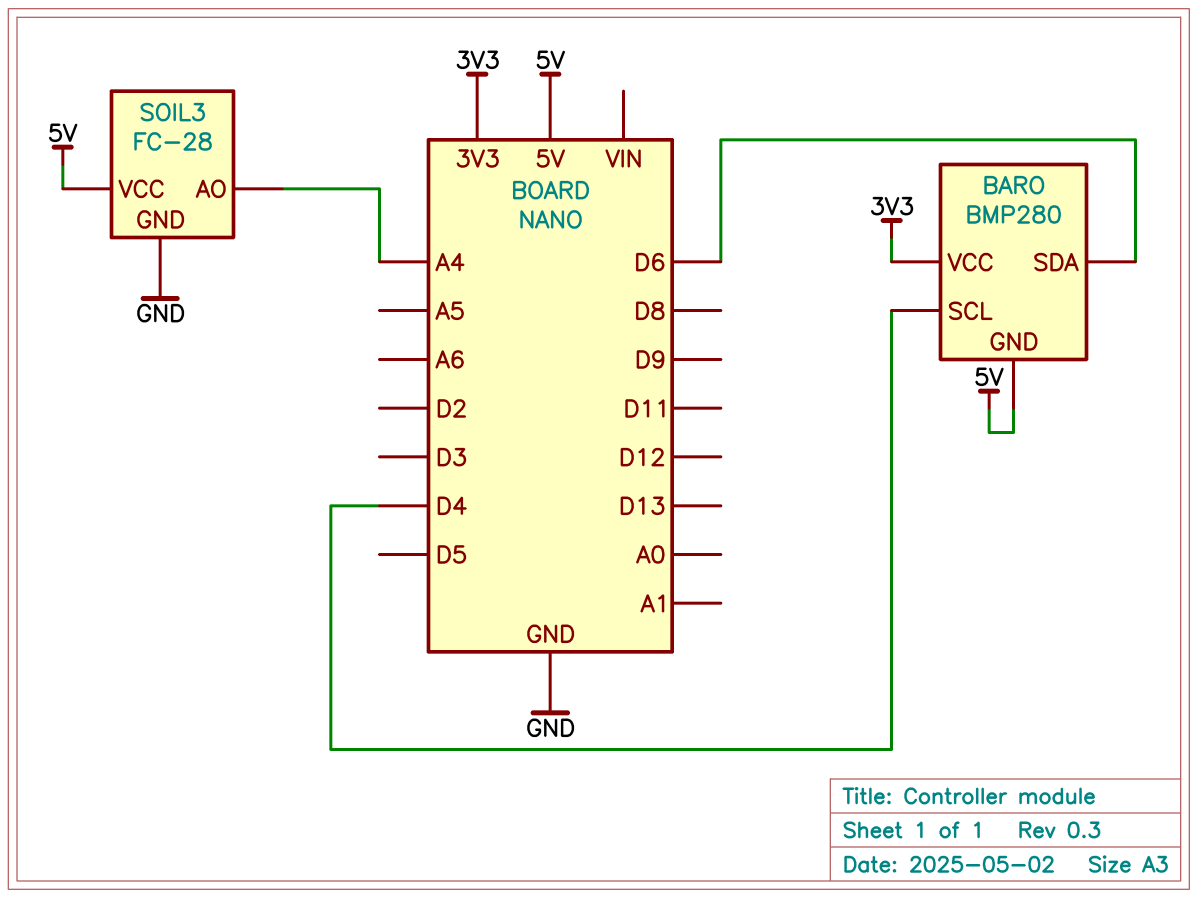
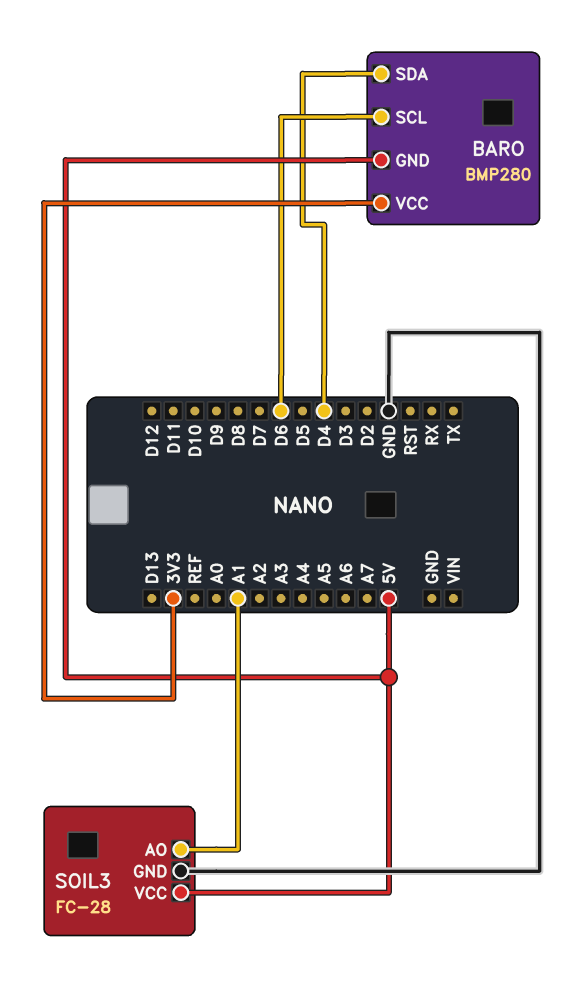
BARO pin SCL: D4 -> D6
BARO pin SDA: D6 -> D4
SOIL3 pin AO: A4 -> A1

